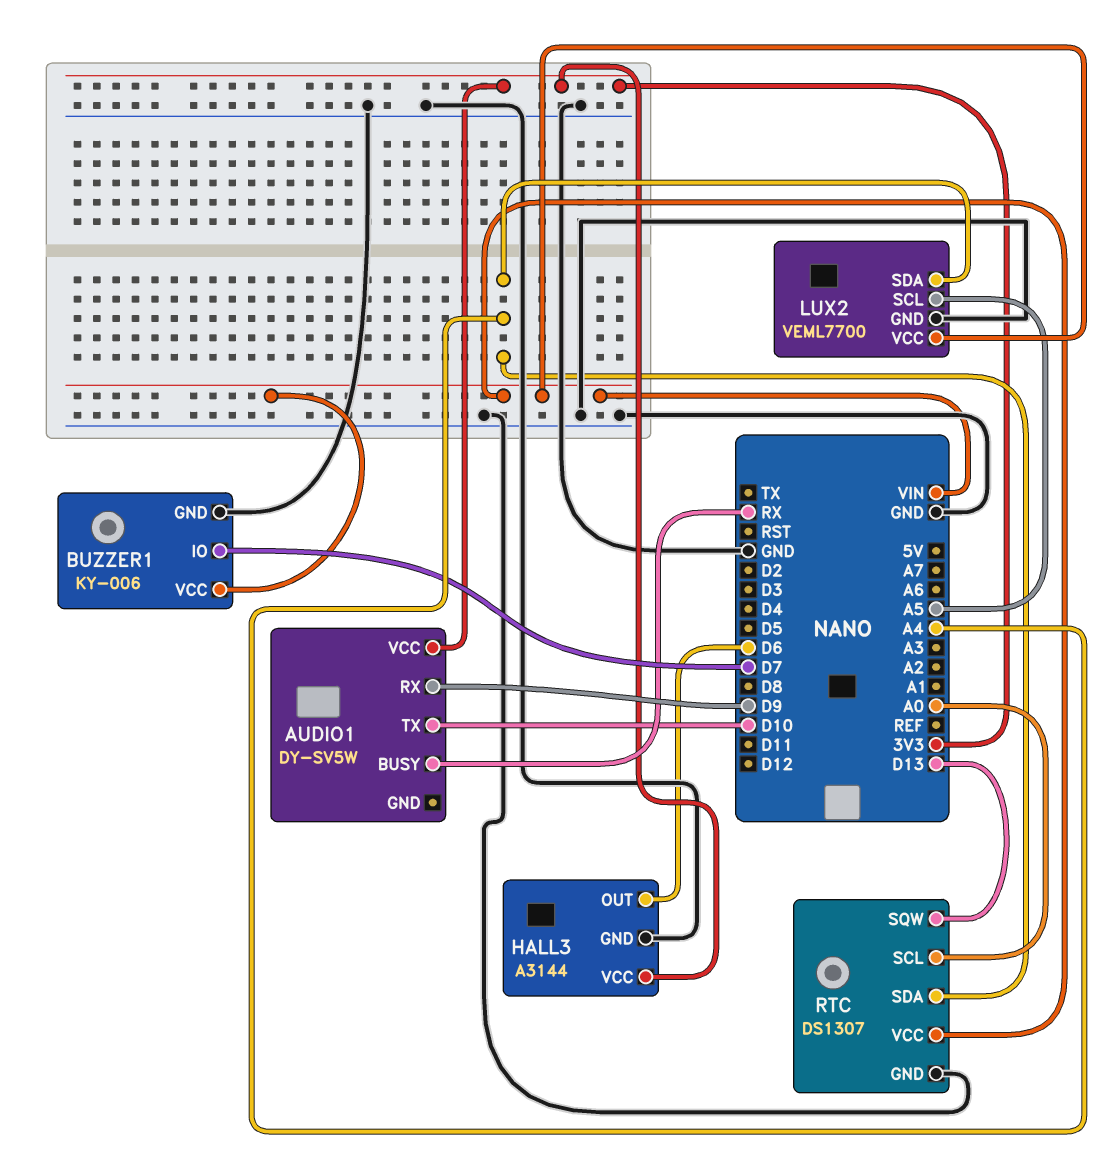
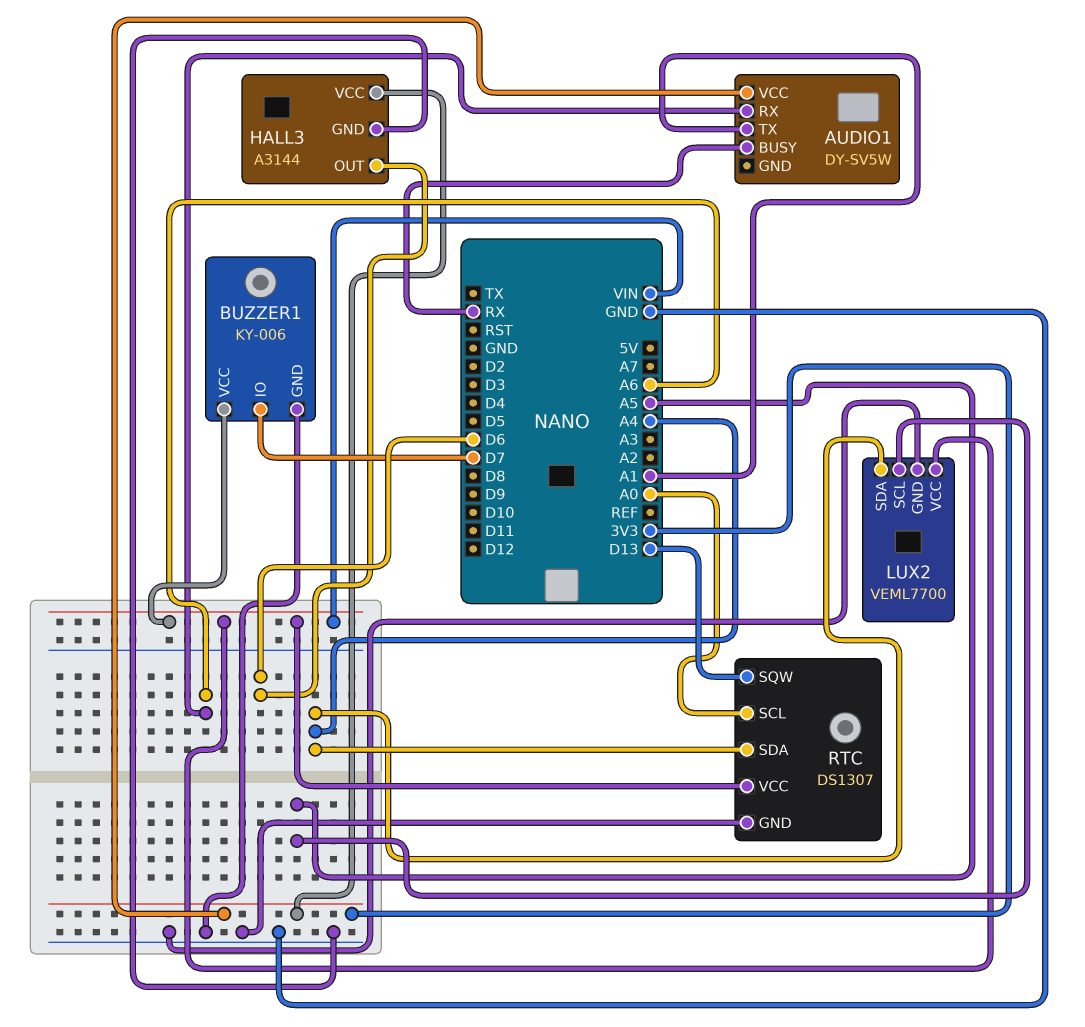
AUDIO1 pin RX: D9 -> A6
AUDIO1 pin TX: D10 -> A1

